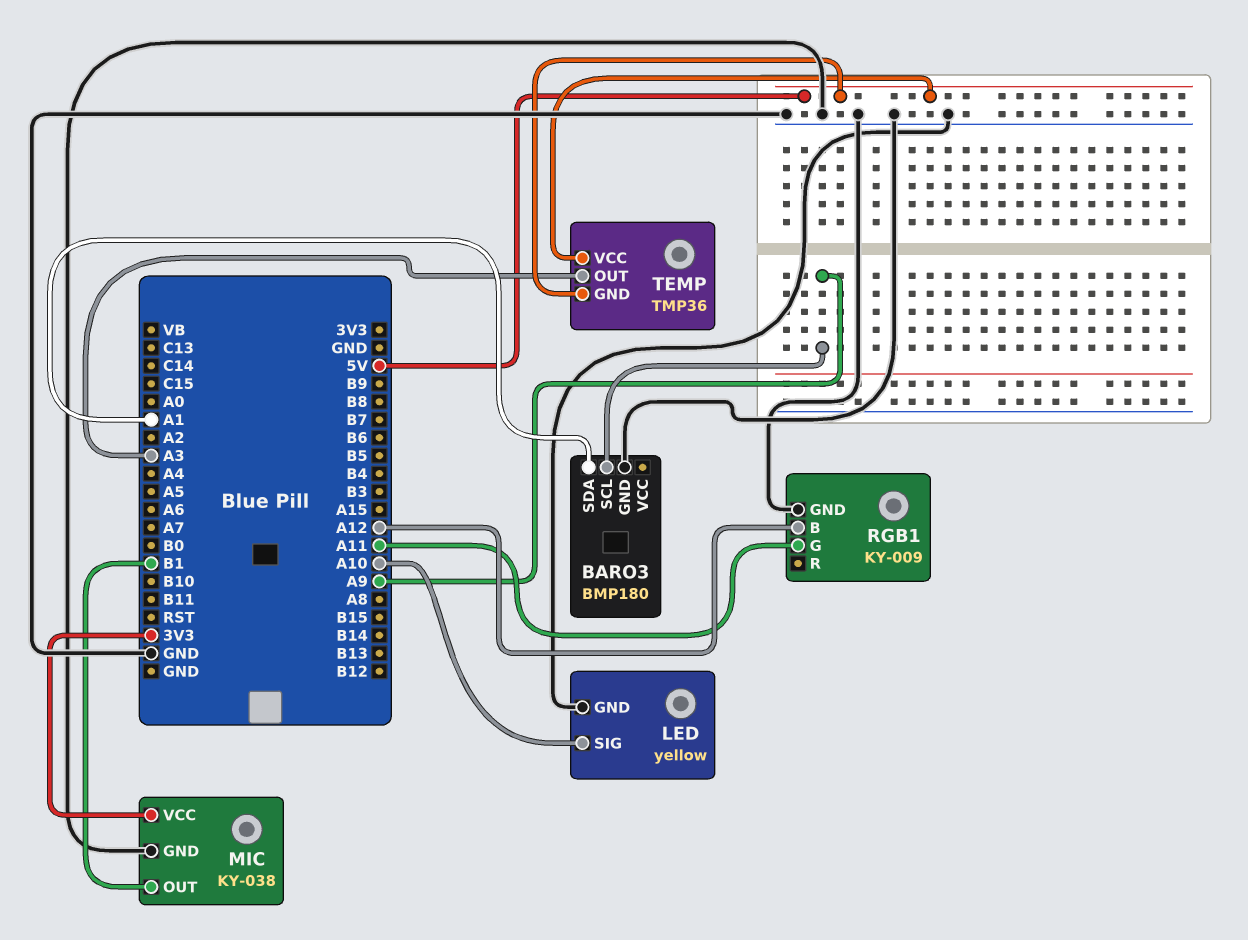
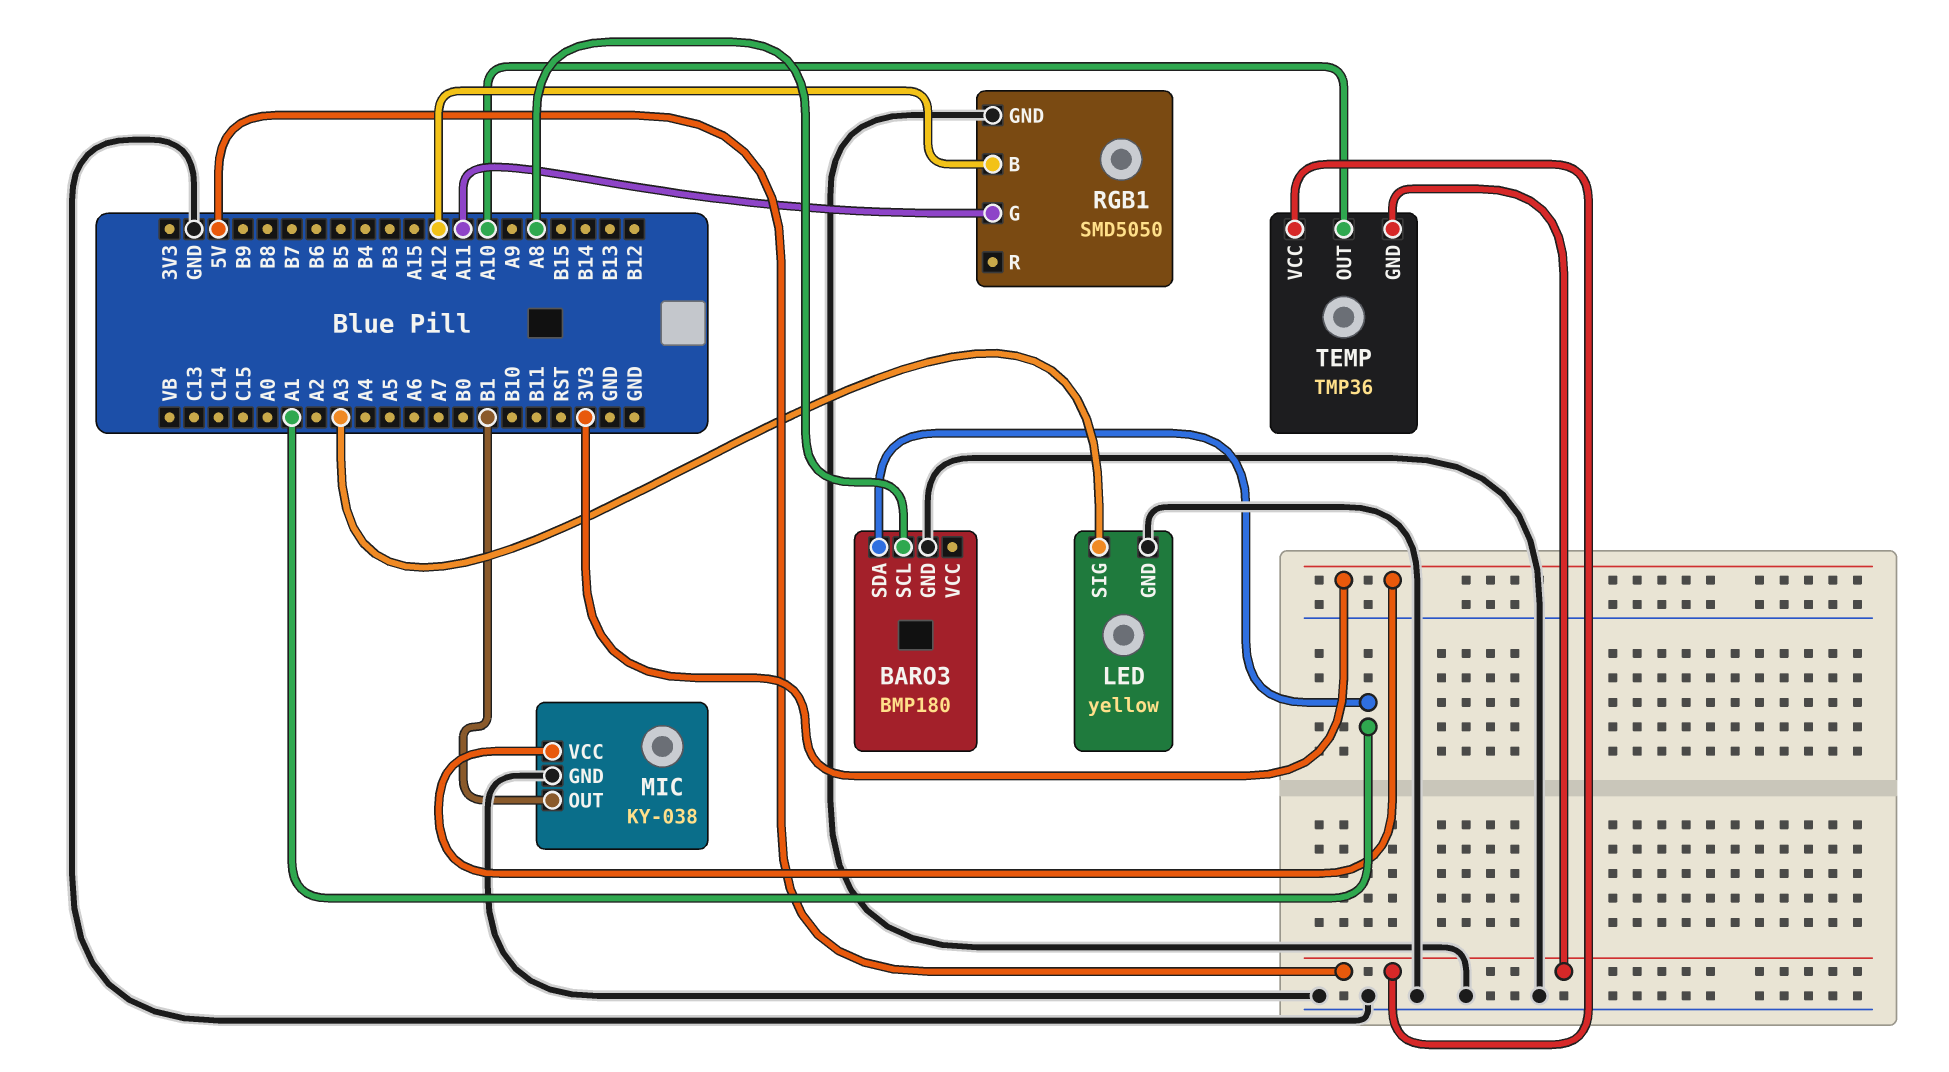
BARO3 pin SCL: A9 -> A8
LED pin SIG: A10 -> A3
RGB1: KY-009 -> SMD5050
TEMP pin OUT: A3 -> A10

